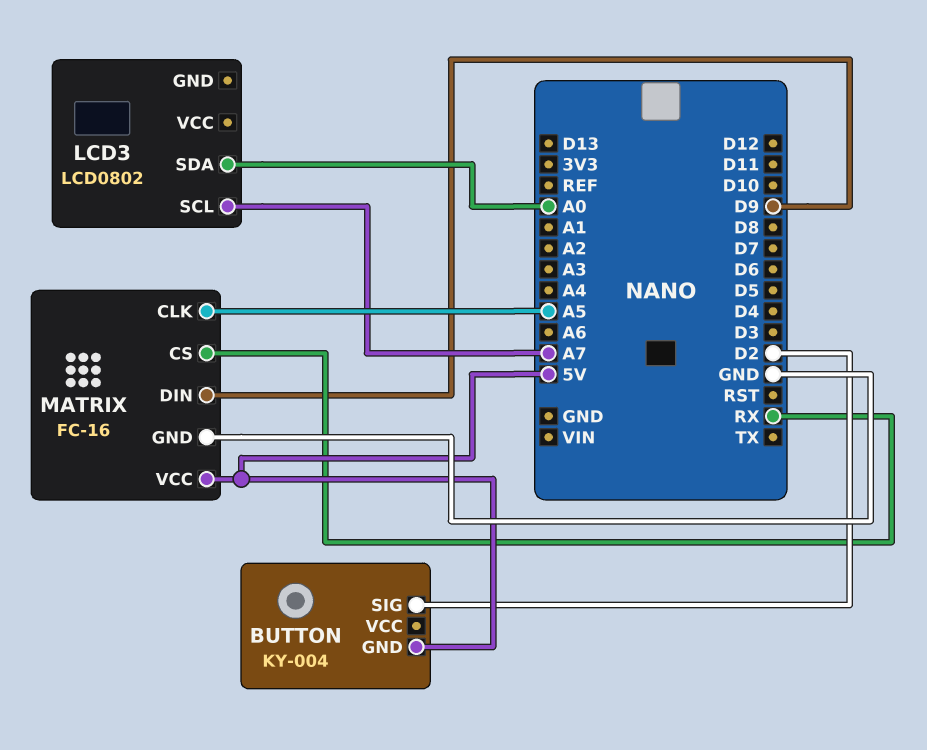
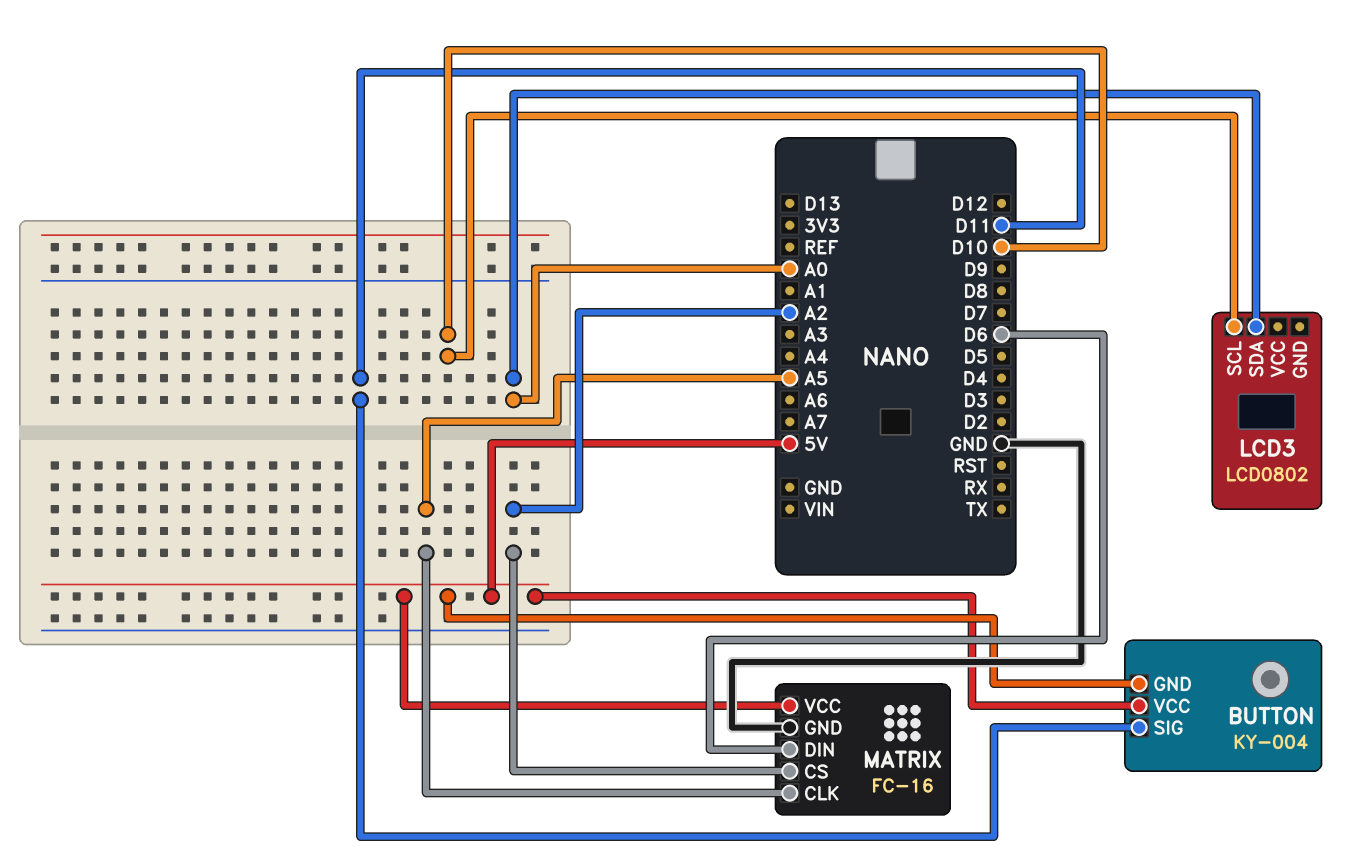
BUTTON pin SIG: D2 -> D11
BUTTON pin VCC: none -> 5V
LCD3 pin SCL: A7 -> D10
MATRIX pin CS: RX -> A2
MATRIX pin DIN: D9 -> D6

